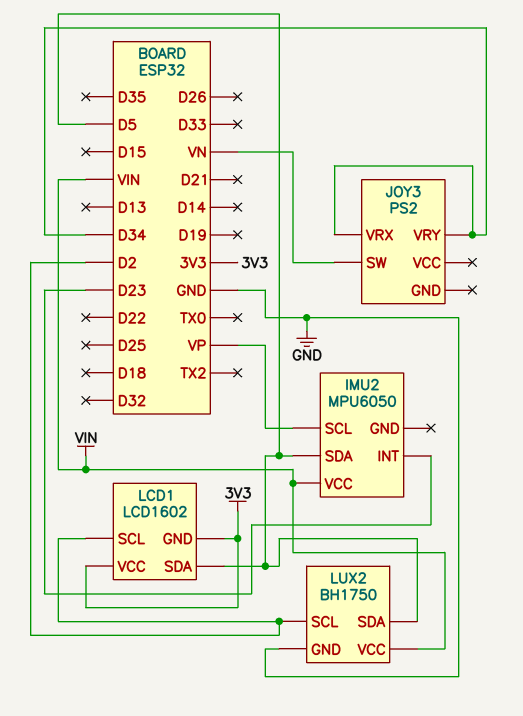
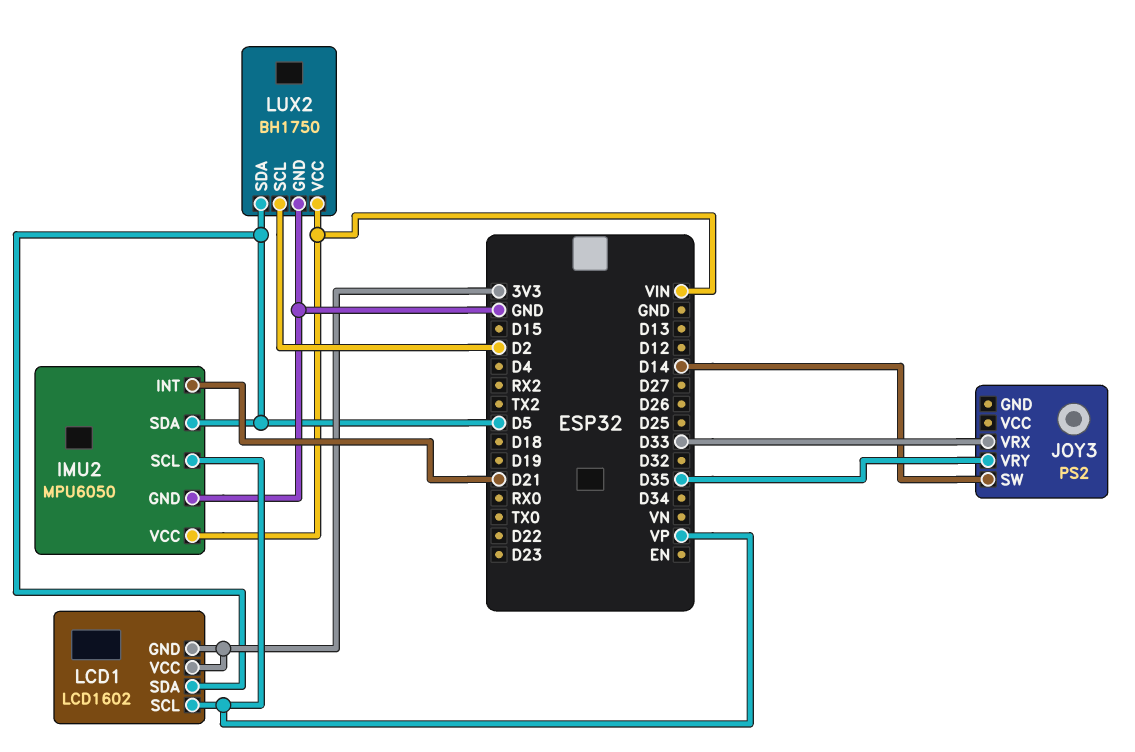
IMU2 pin GND: none -> GND
IMU2 pin INT: D23 -> D21
JOY3 pin SW: VN -> D14
JOY3 pin VRX: D34 -> D33
JOY3 pin VRY: D34 -> D35
LCD1 pin SCL: D2 -> VP

